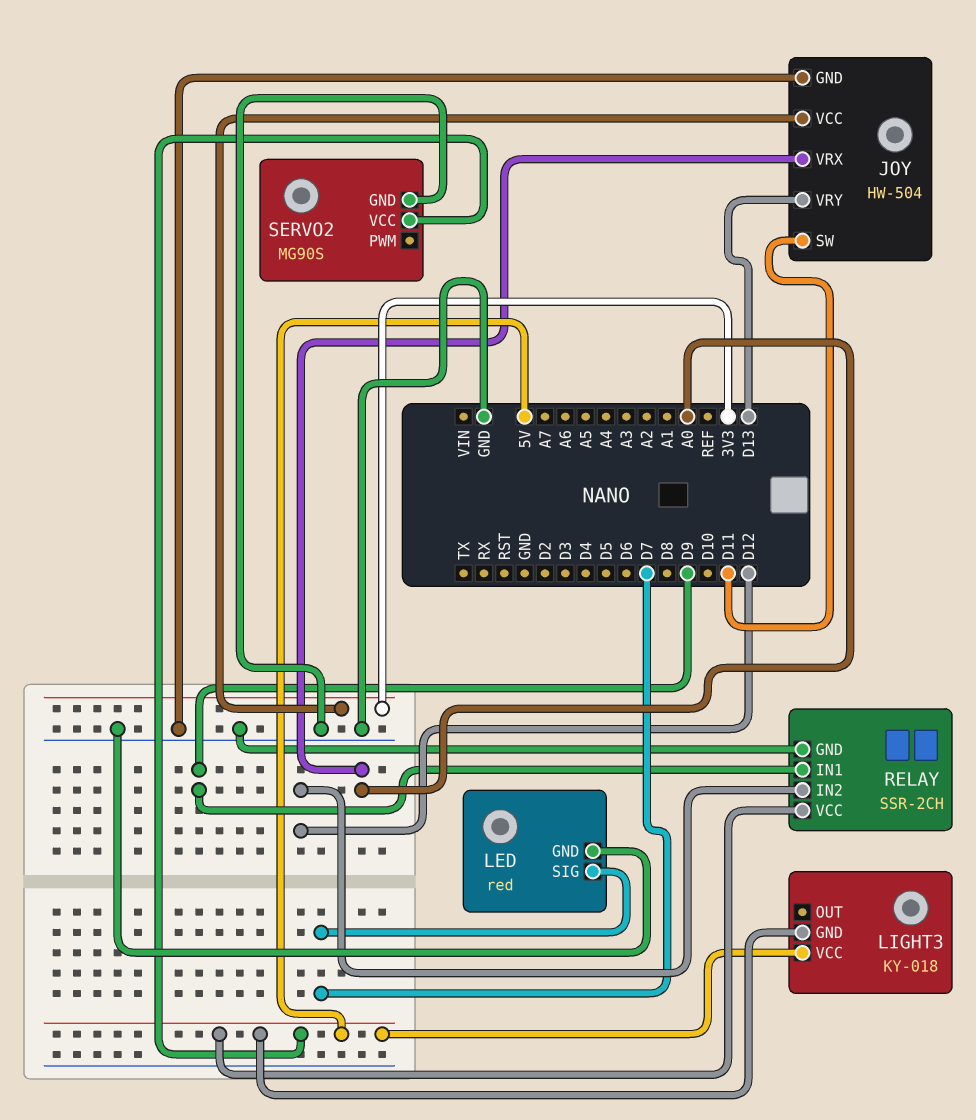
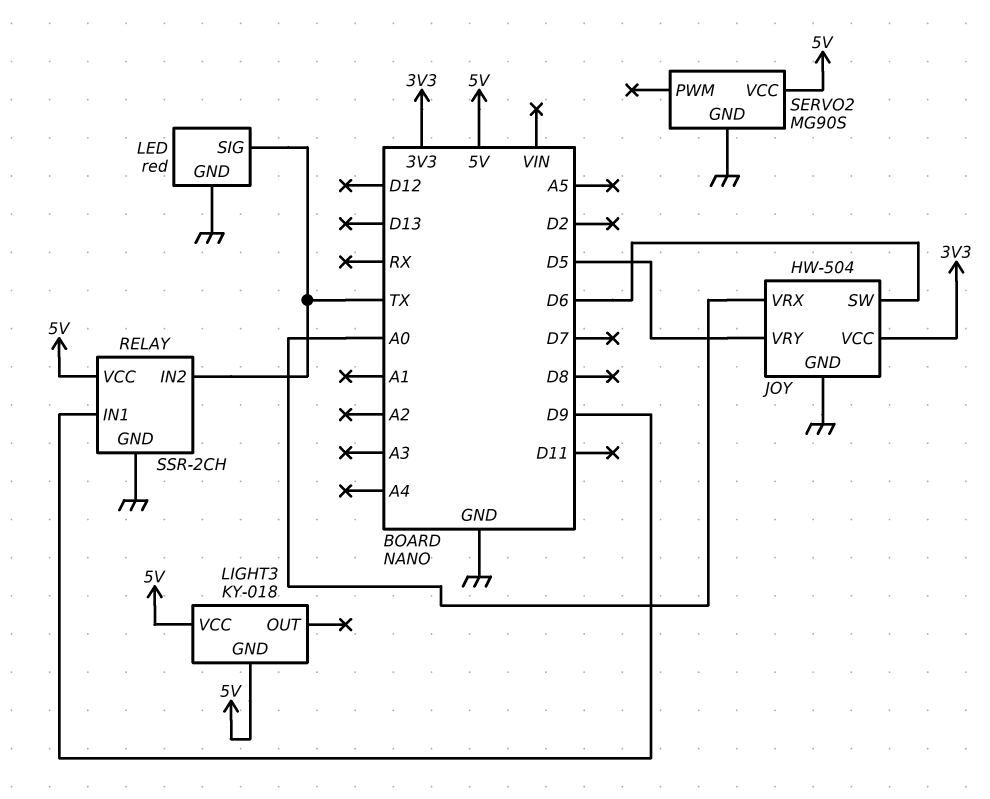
JOY pin SW: D11 -> D6
JOY pin VRY: D13 -> D5
LED pin SIG: D7 -> TX
RELAY pin IN2: D12 -> TX

